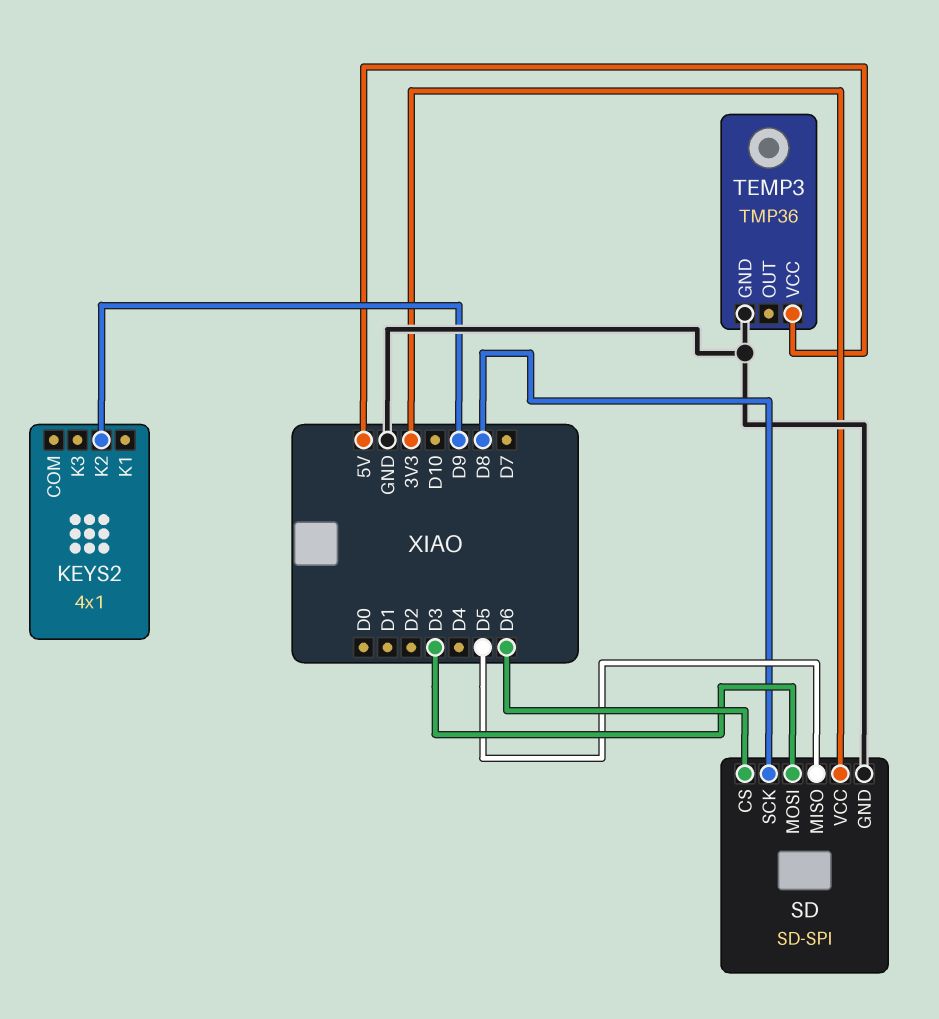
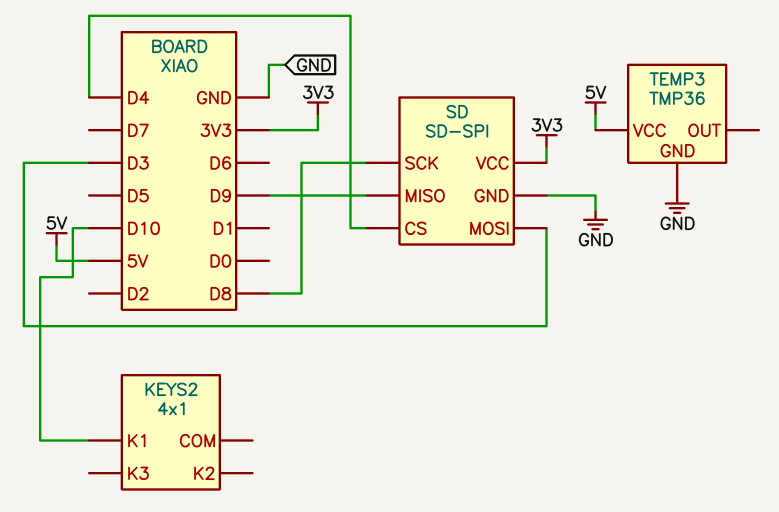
KEYS2 pin K1: none -> D10
KEYS2 pin K2: D9 -> none
SD pin CS: D6 -> D4
SD pin MISO: D5 -> D9

